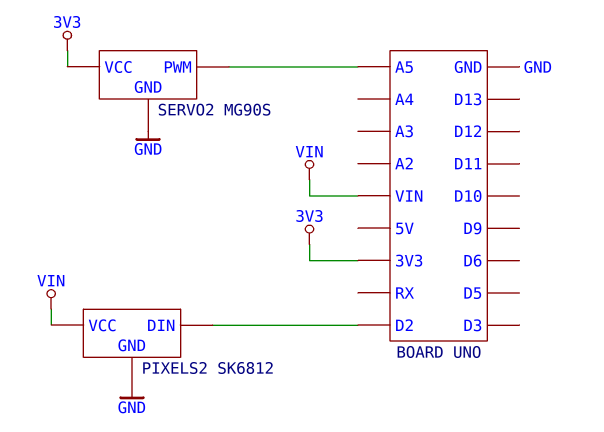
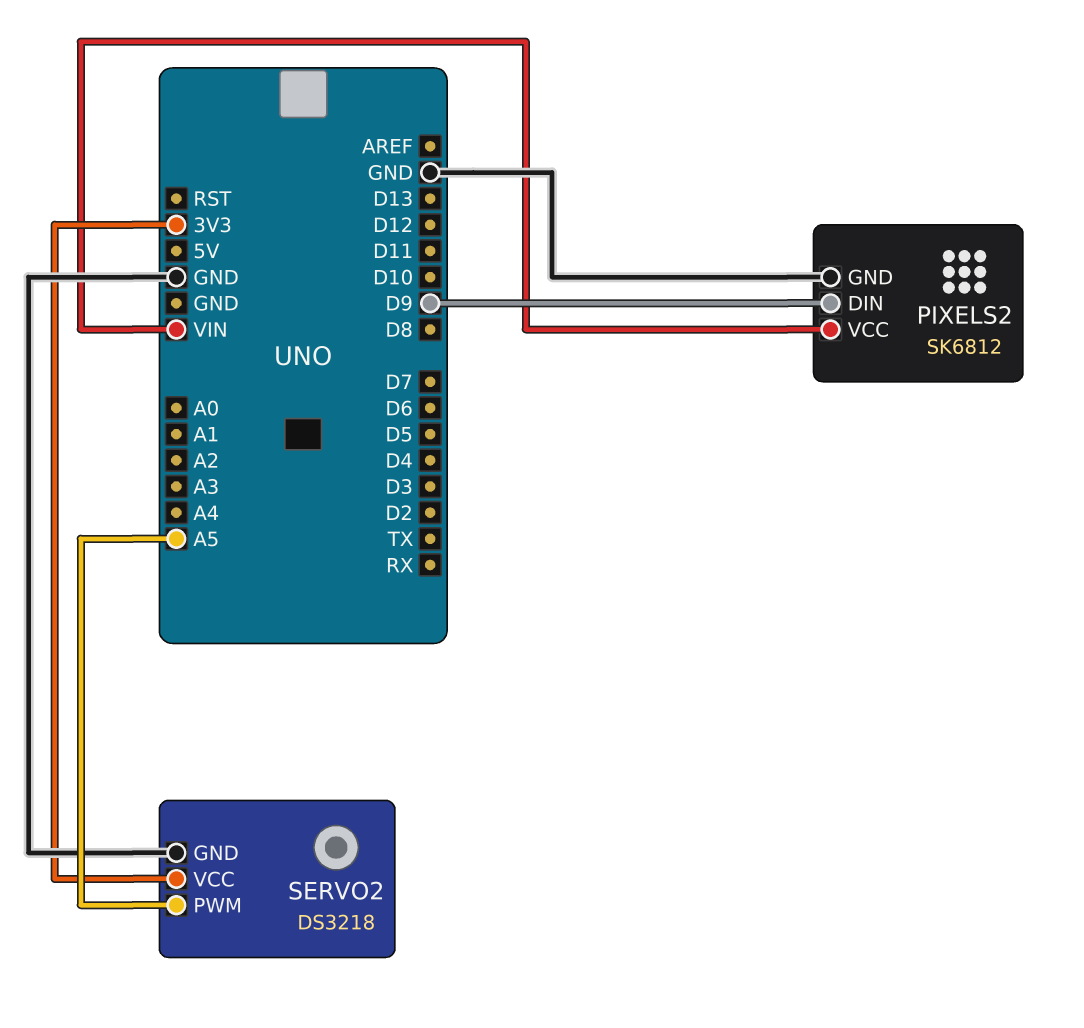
PIXELS2 pin DIN: D2 -> D9
SERVO2: MG90S -> DS3218

